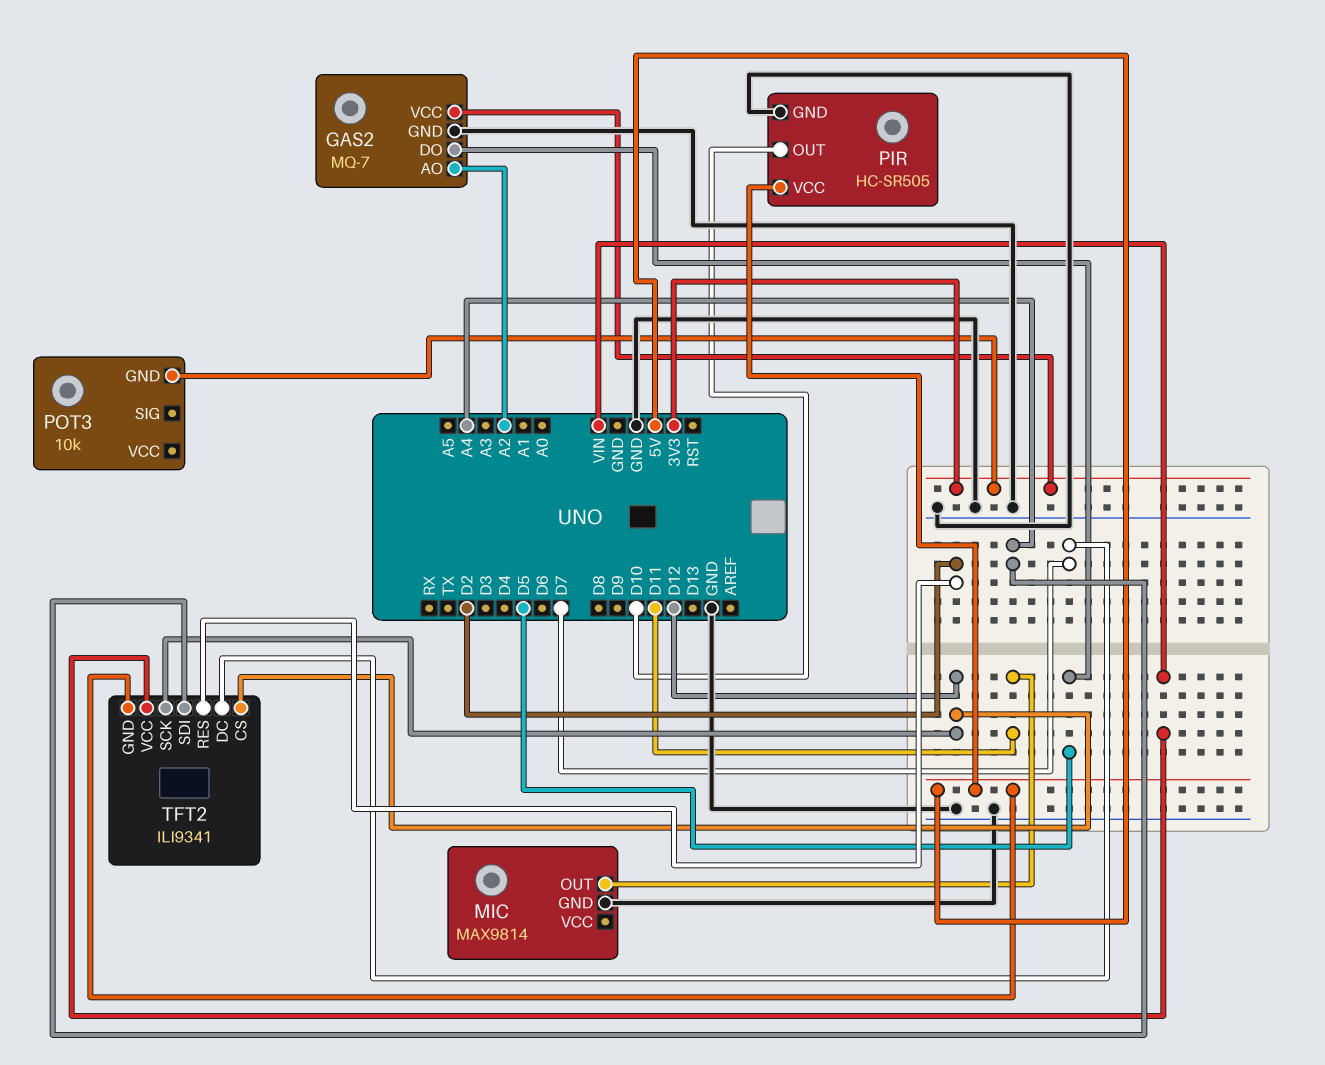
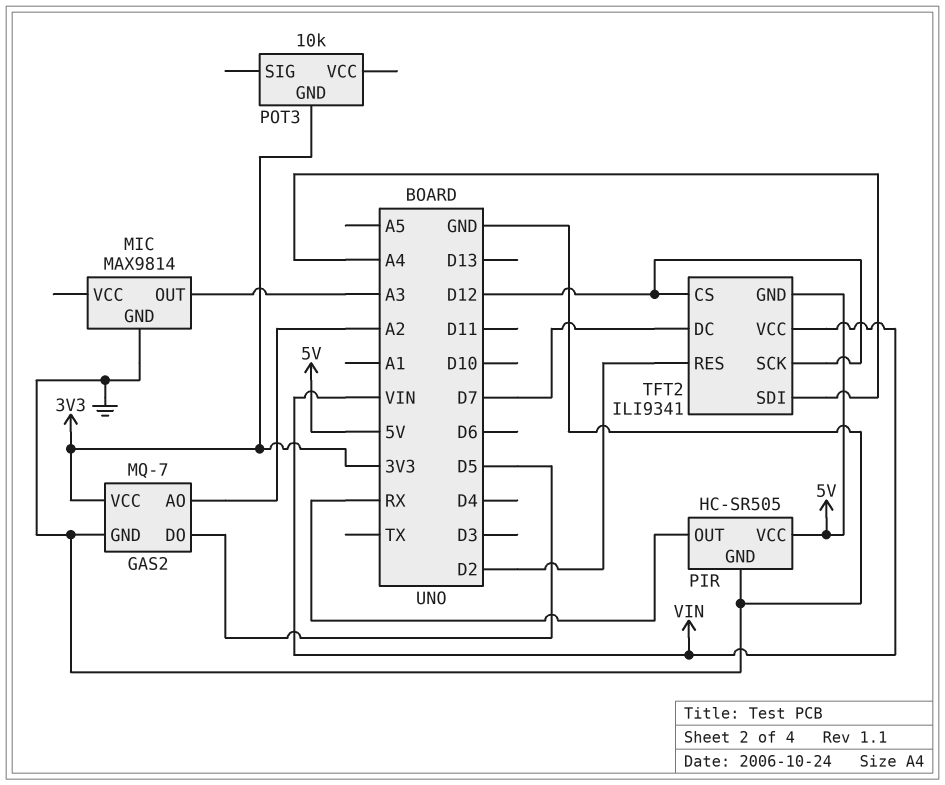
MIC pin OUT: D11 -> A3
PIR pin OUT: D10 -> RX

